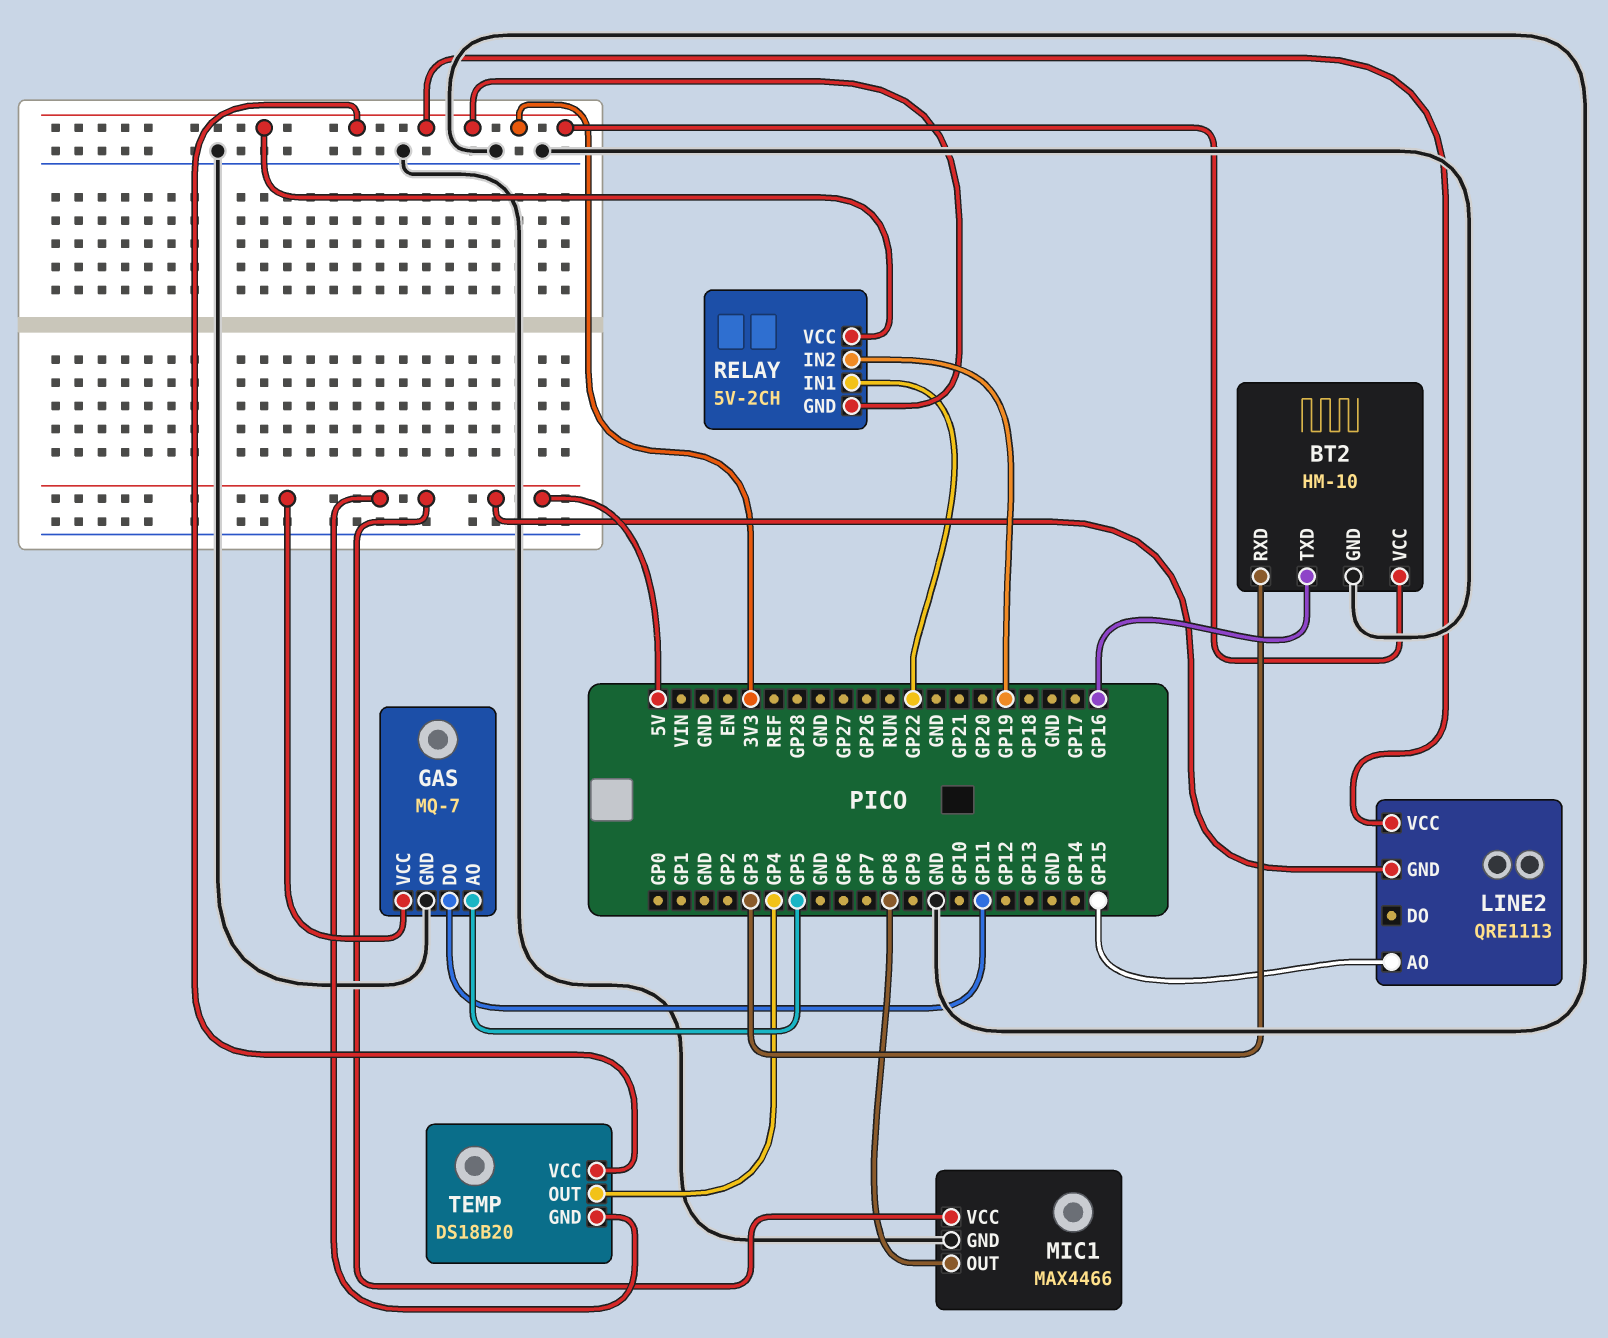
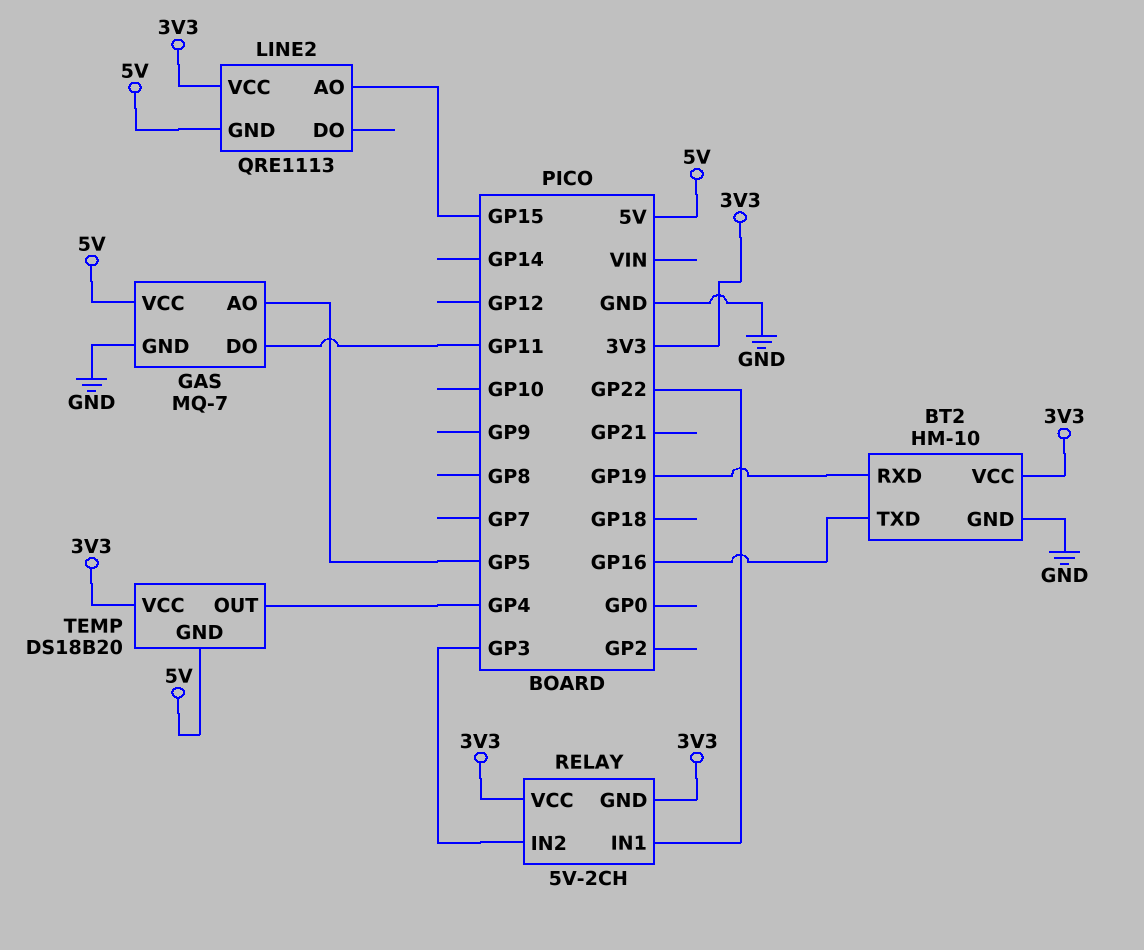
BT2 pin RXD: GP3 -> GP19
MIC1: MAX4466 -> none
MIC1 pin GND: GND -> none
MIC1 pin OUT: GP8 -> none
MIC1 pin VCC: 5V -> none
RELAY pin IN2: GP19 -> GP3

